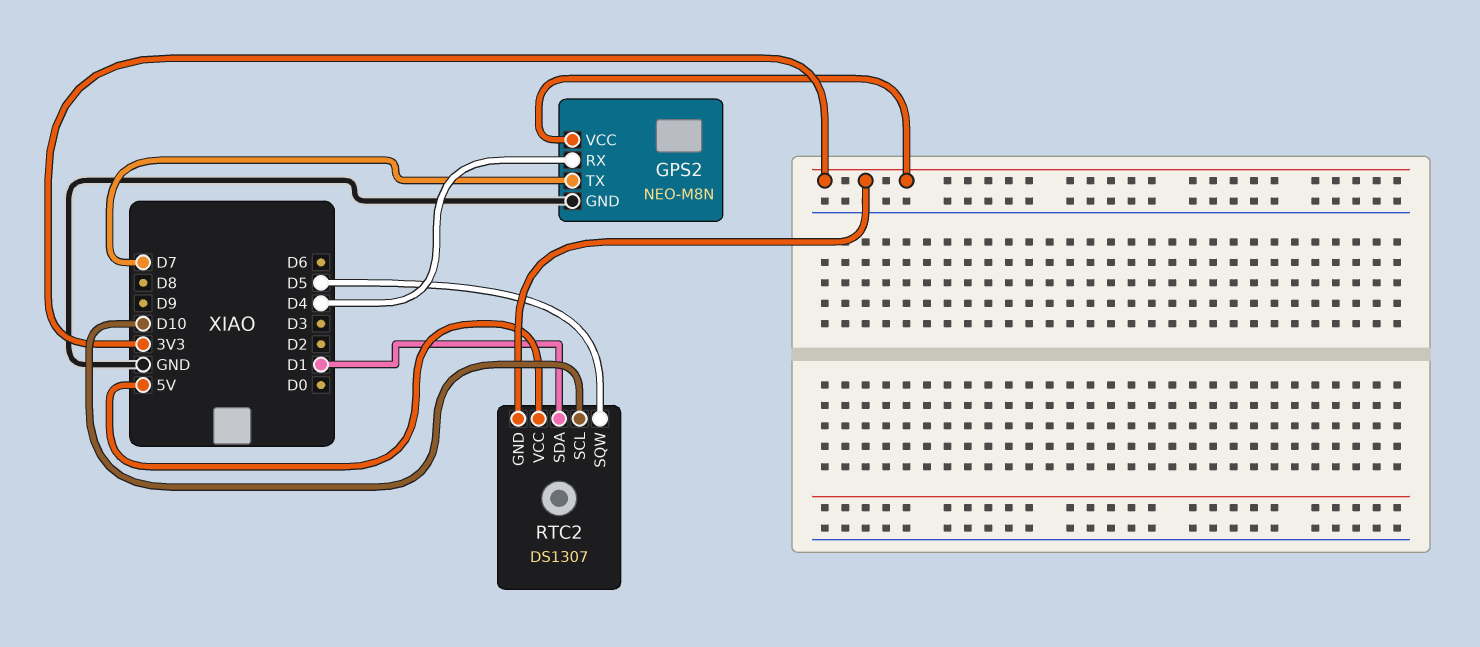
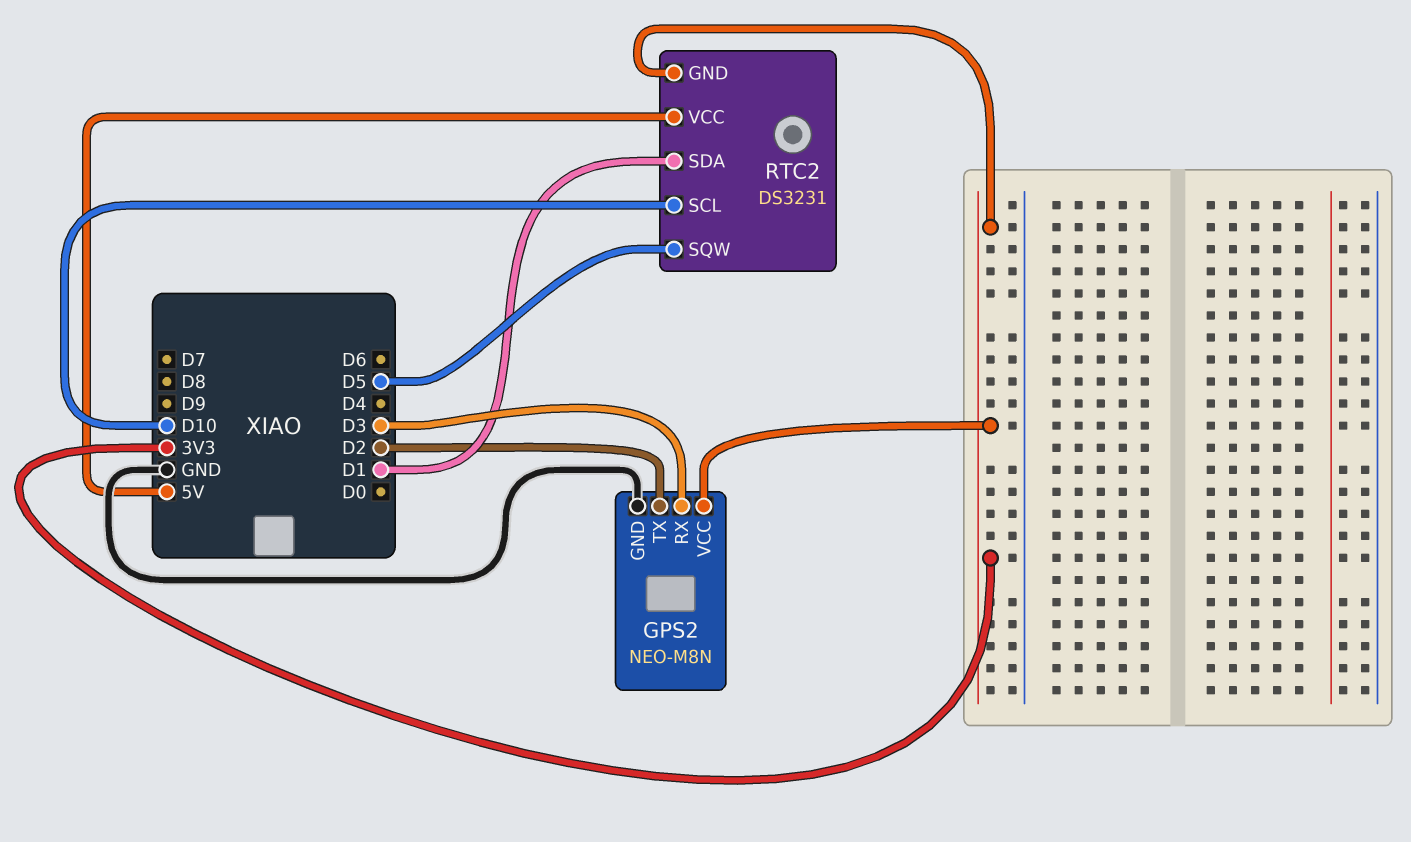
GPS2 pin RX: D4 -> D3
GPS2 pin TX: D7 -> D2
RTC2: DS1307 -> DS3231

